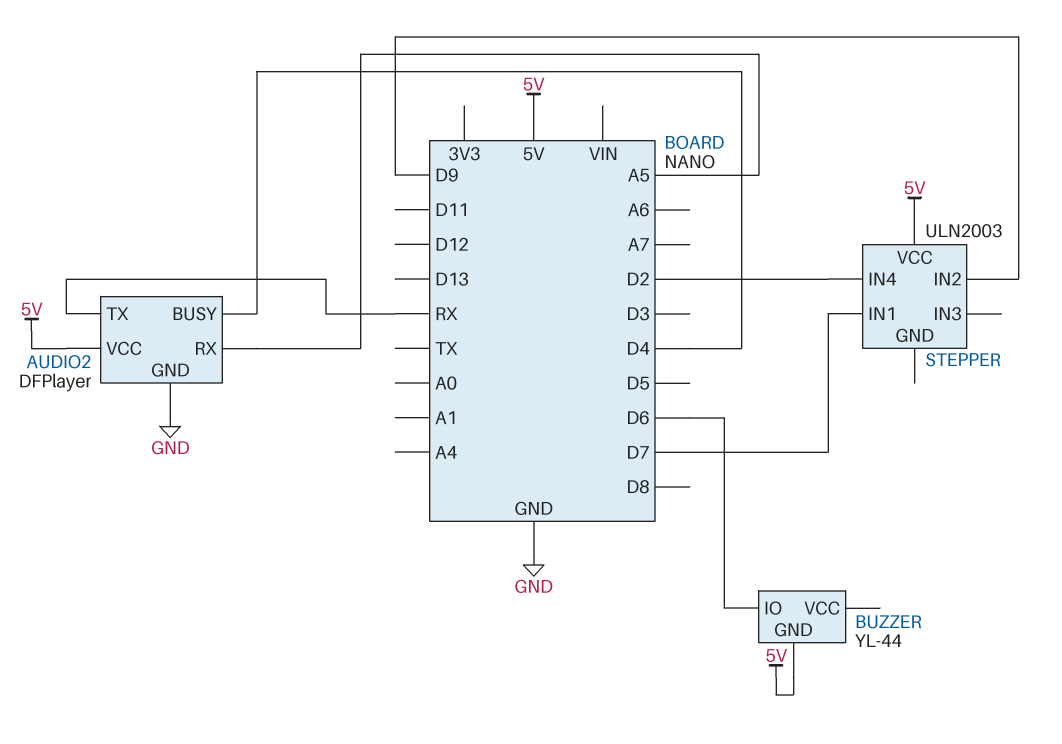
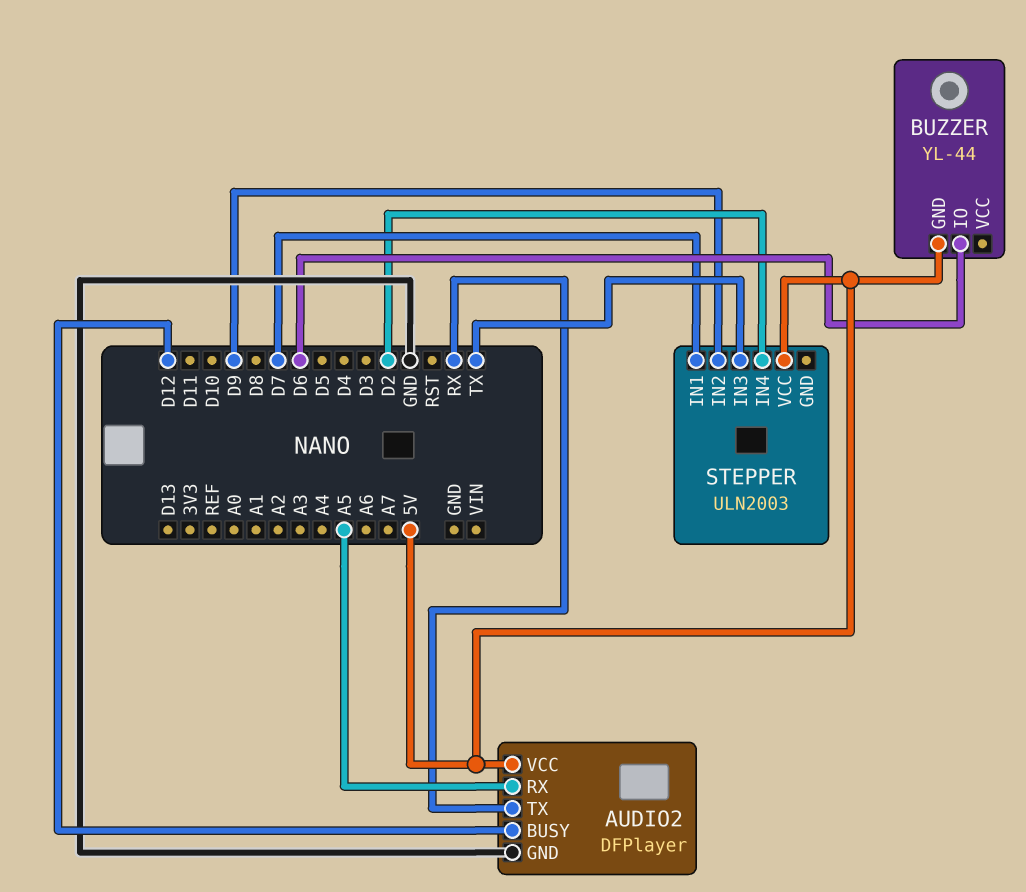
AUDIO2 pin BUSY: D4 -> D12
STEPPER pin IN3: none -> TX

